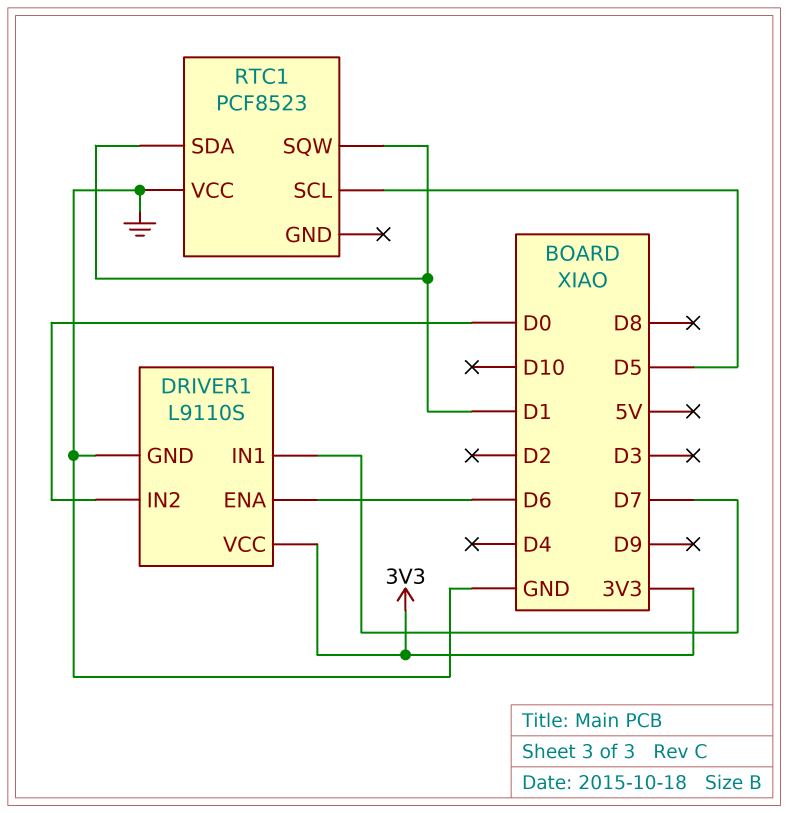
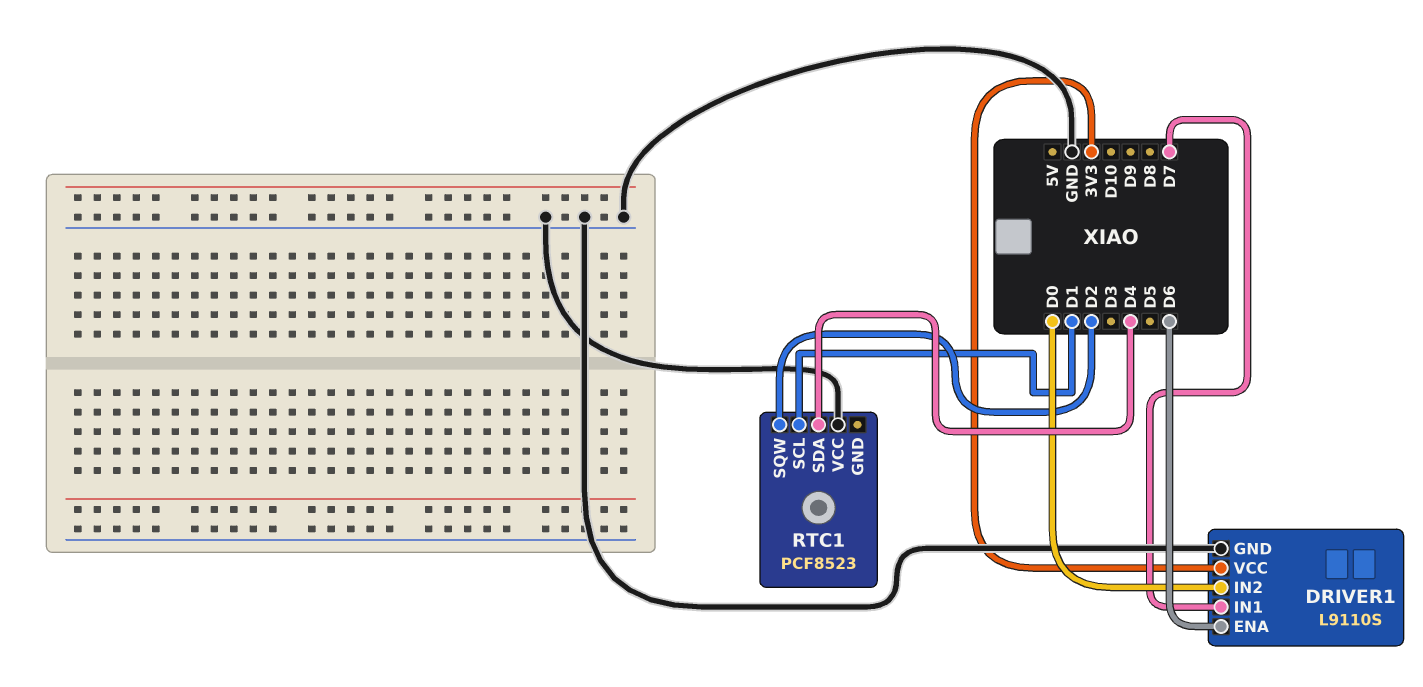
RTC1 pin SCL: D5 -> D1
RTC1 pin SDA: D1 -> D4
RTC1 pin SQW: D1 -> D2

